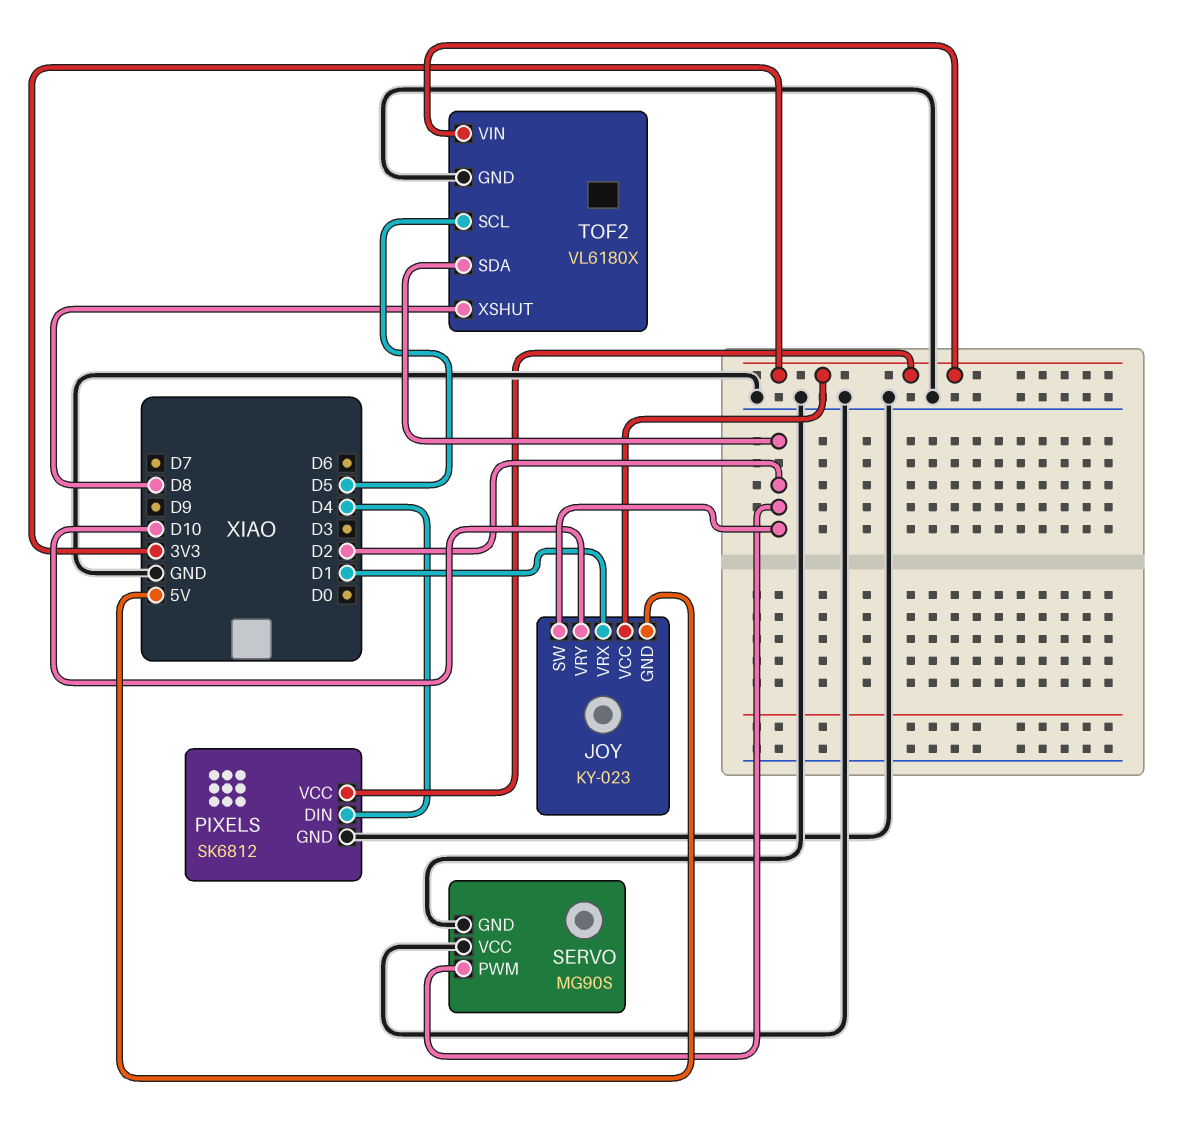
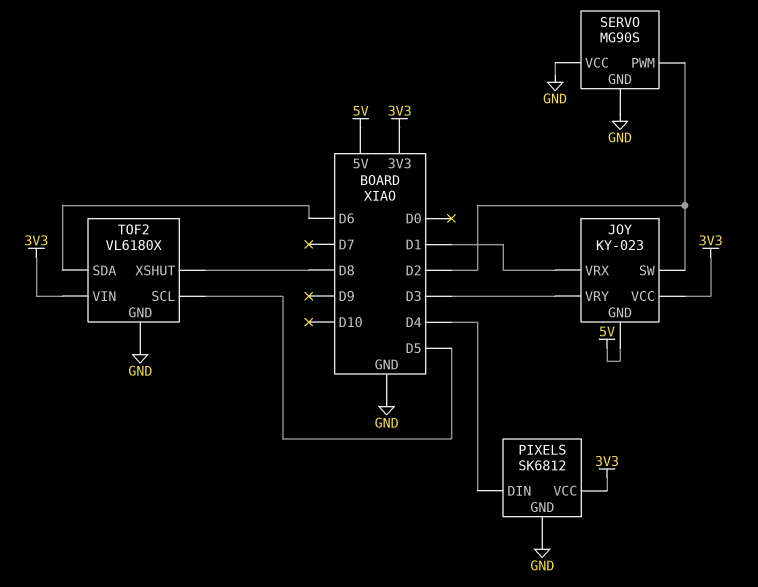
JOY pin VRY: D10 -> D3
TOF2 pin SDA: D2 -> D6

